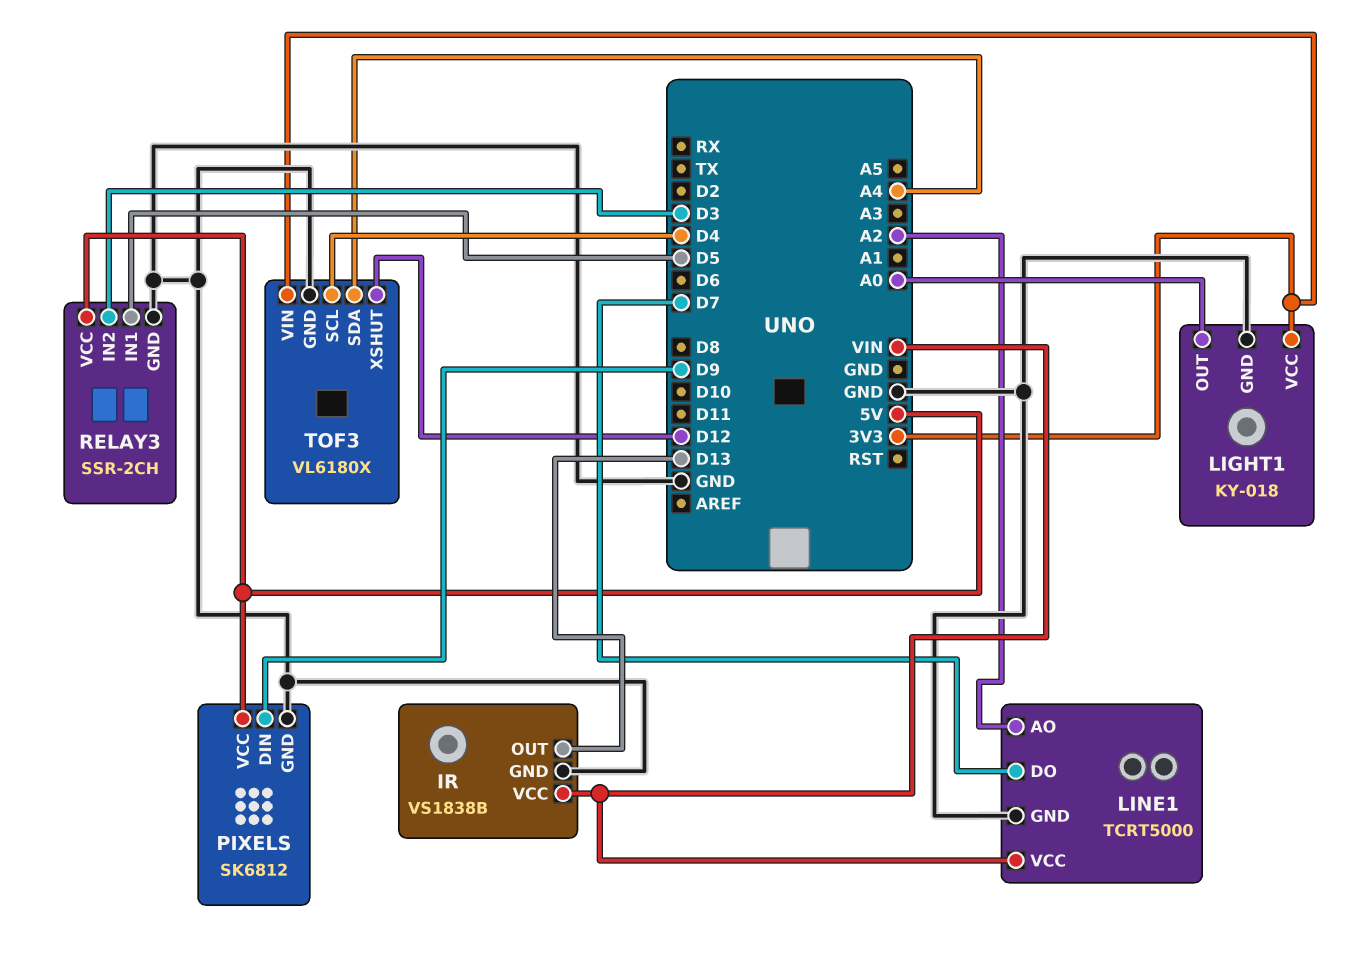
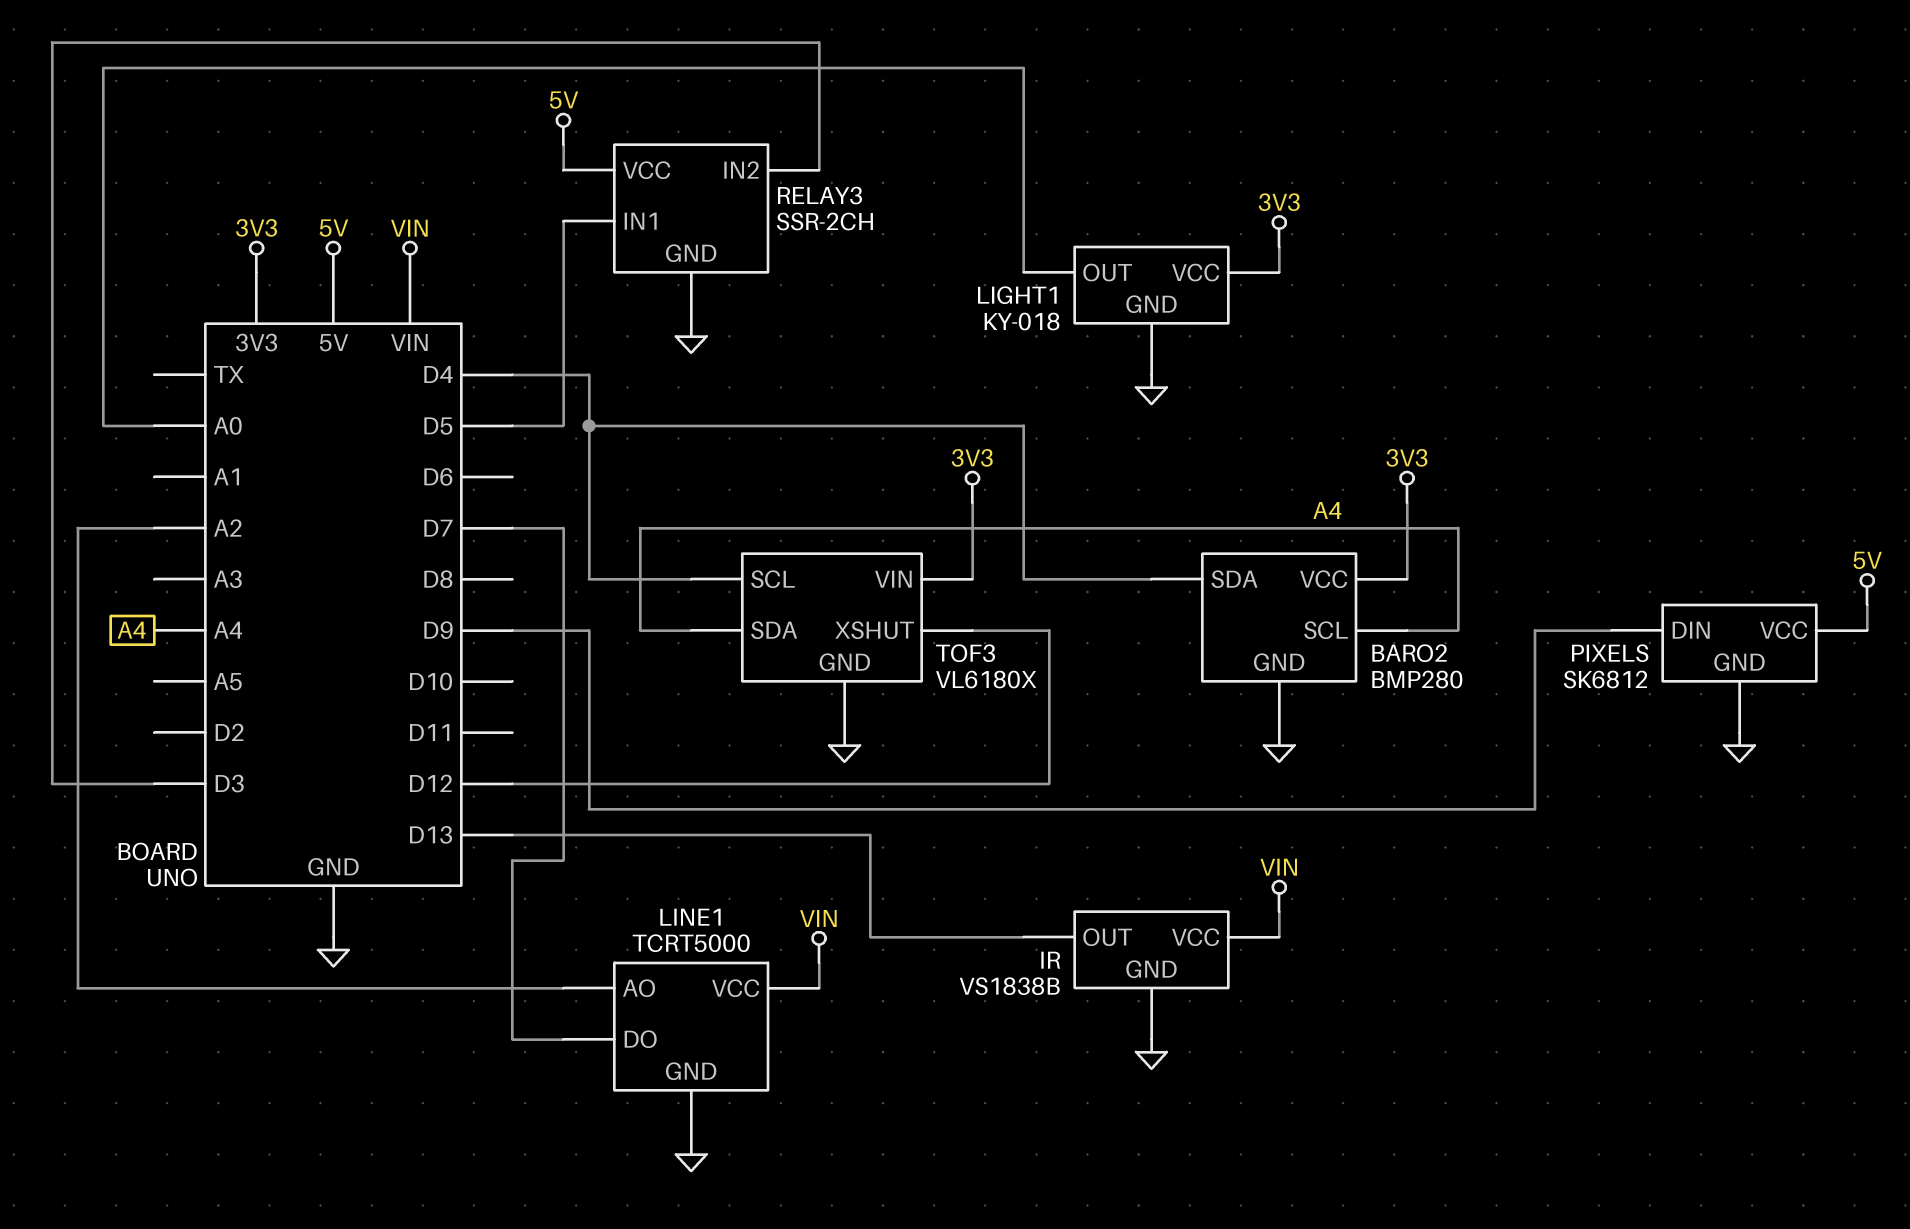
BARO2: none -> BMP280
BARO2 pin GND: none -> GND
BARO2 pin SCL: none -> A4
BARO2 pin SDA: none -> D4
BARO2 pin VCC: none -> 3V3

